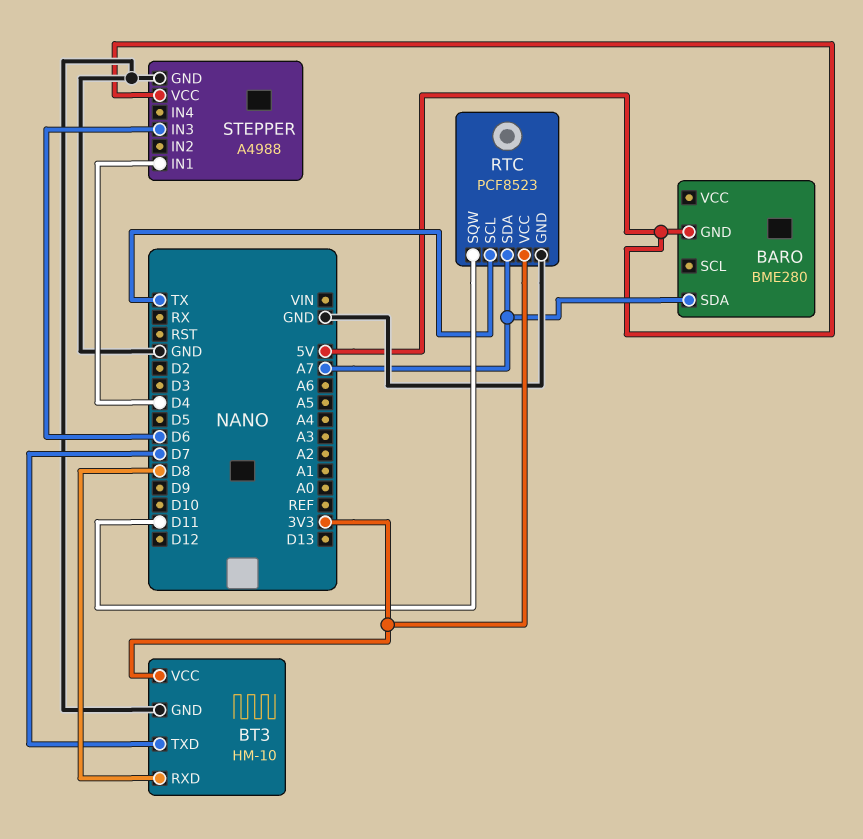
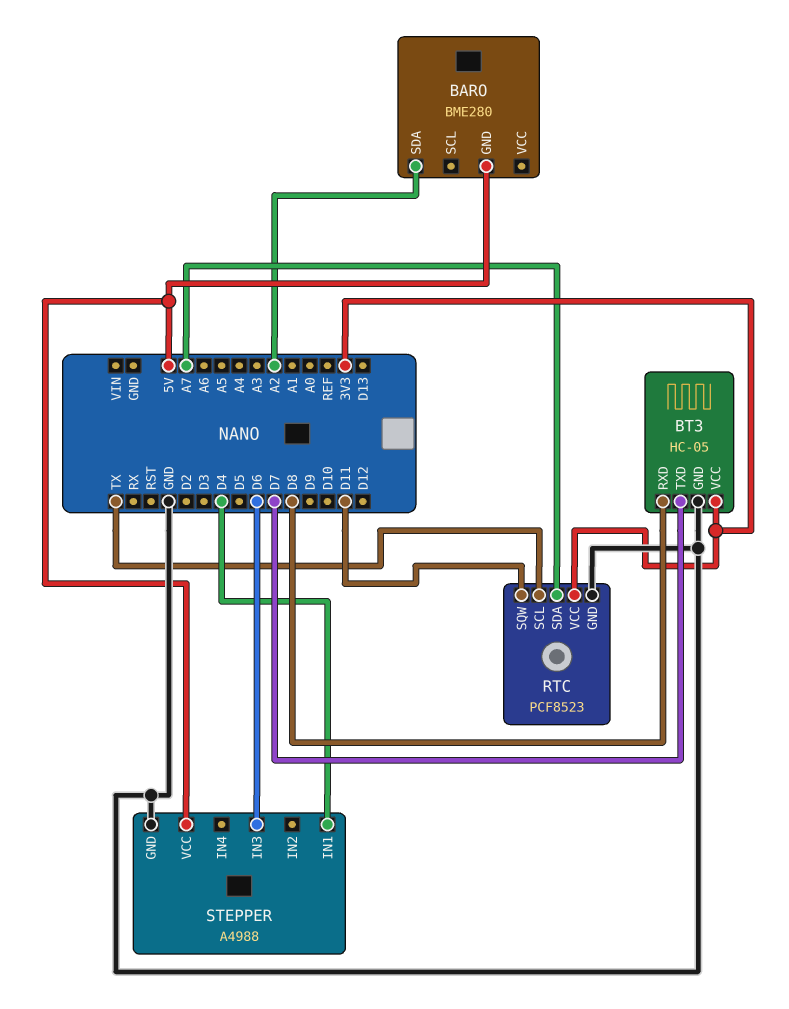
BARO pin SDA: A7 -> A2
BT3: HM-10 -> HC-05

